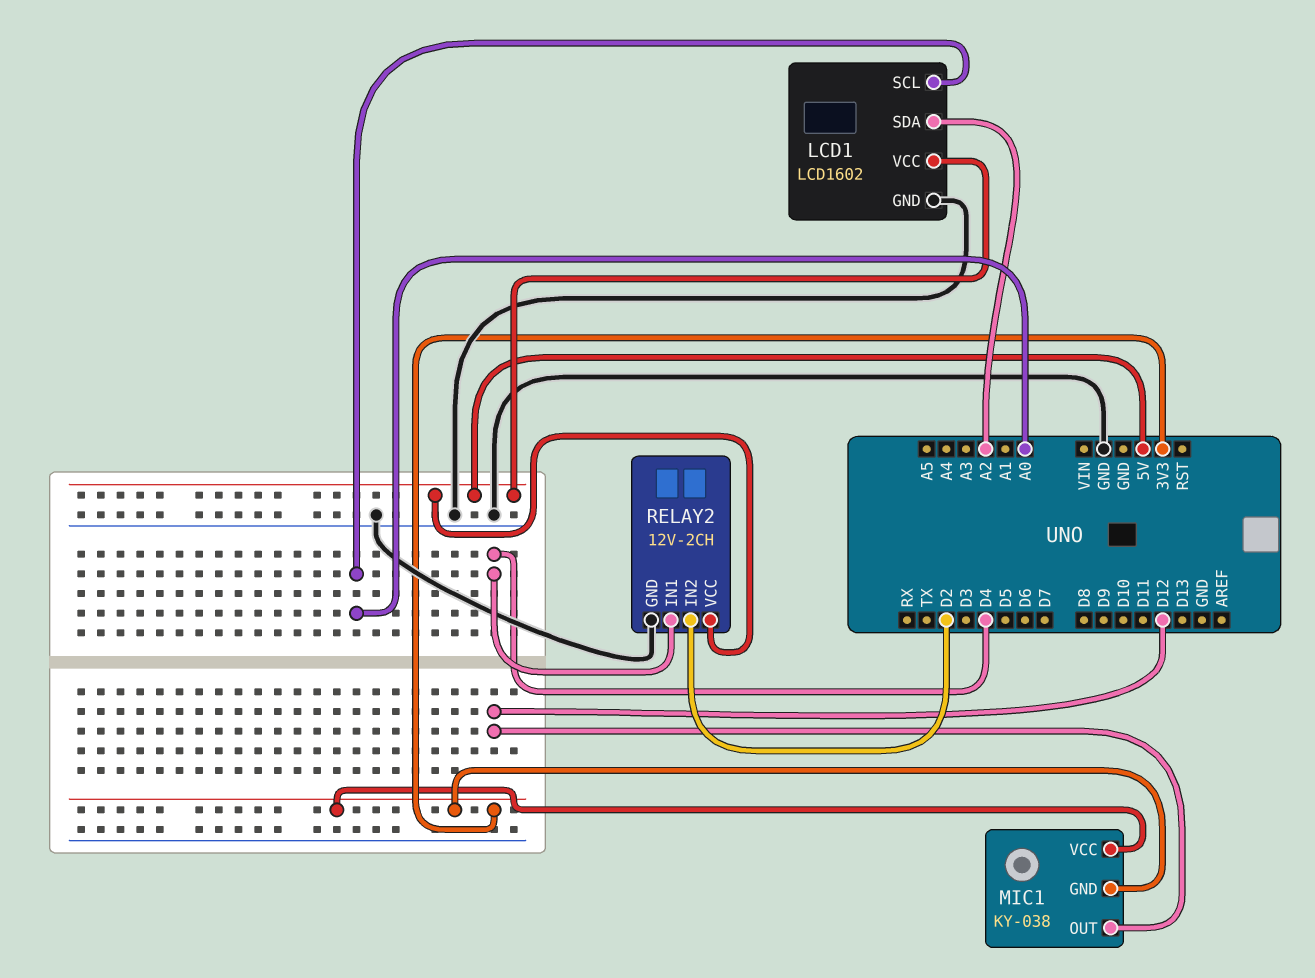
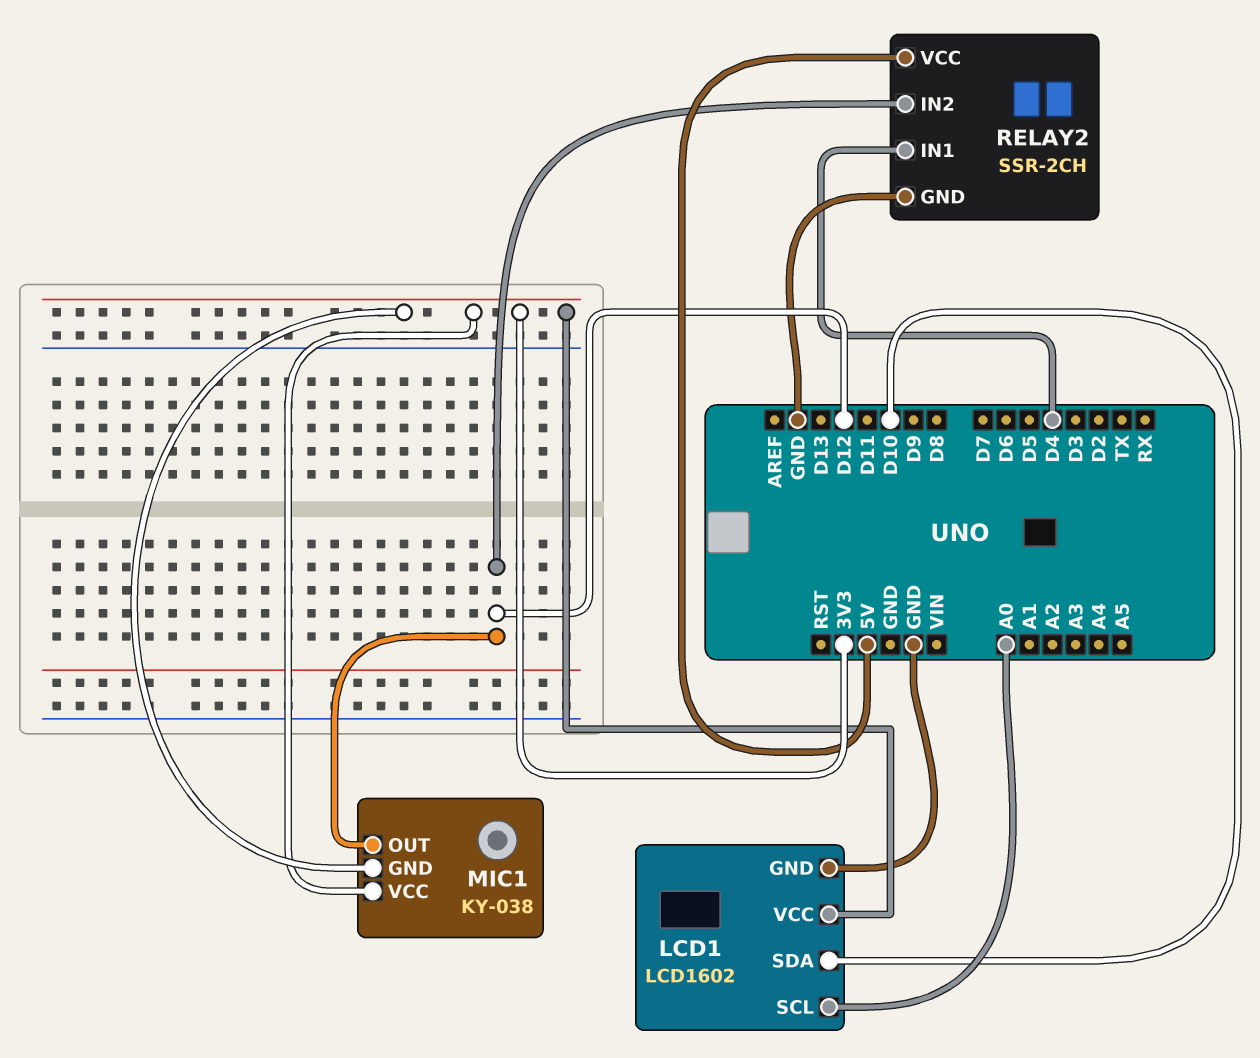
LCD1 pin SDA: A2 -> D10
LCD1 pin VCC: 5V -> 3V3
RELAY2: 12V-2CH -> SSR-2CH
RELAY2 pin IN2: D2 -> D12

